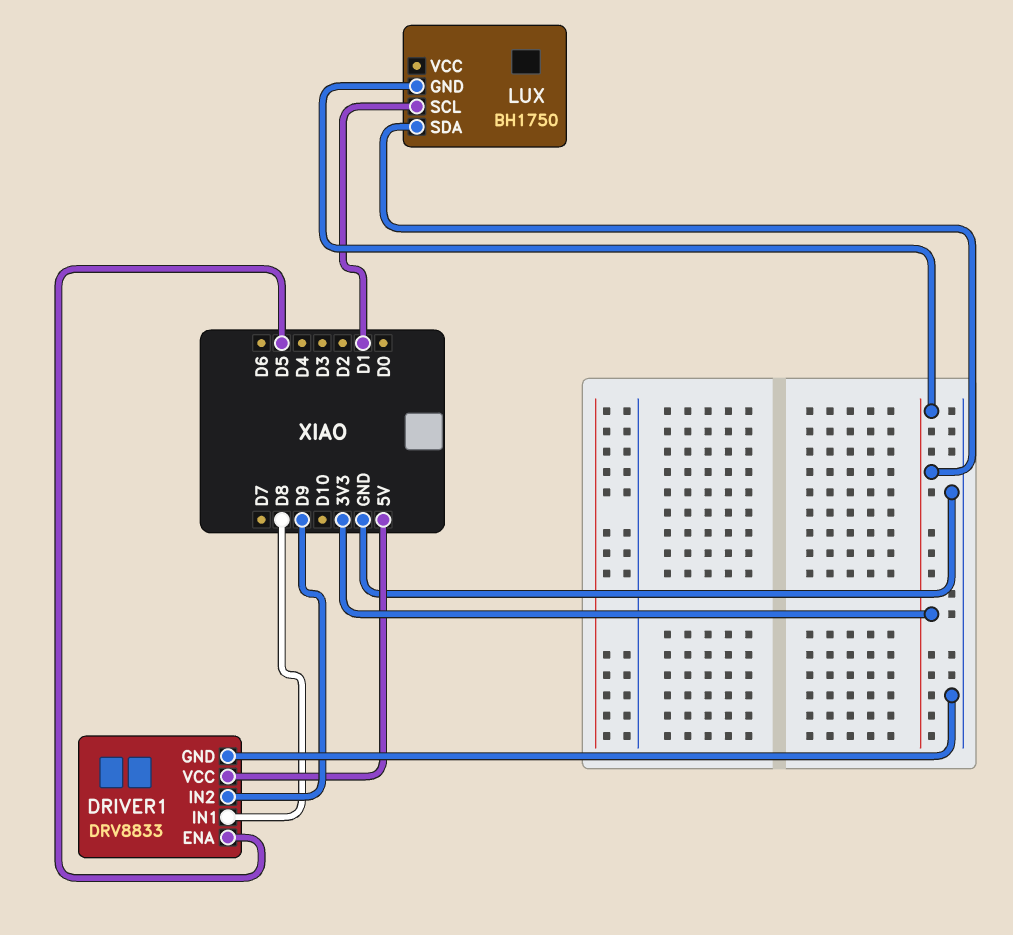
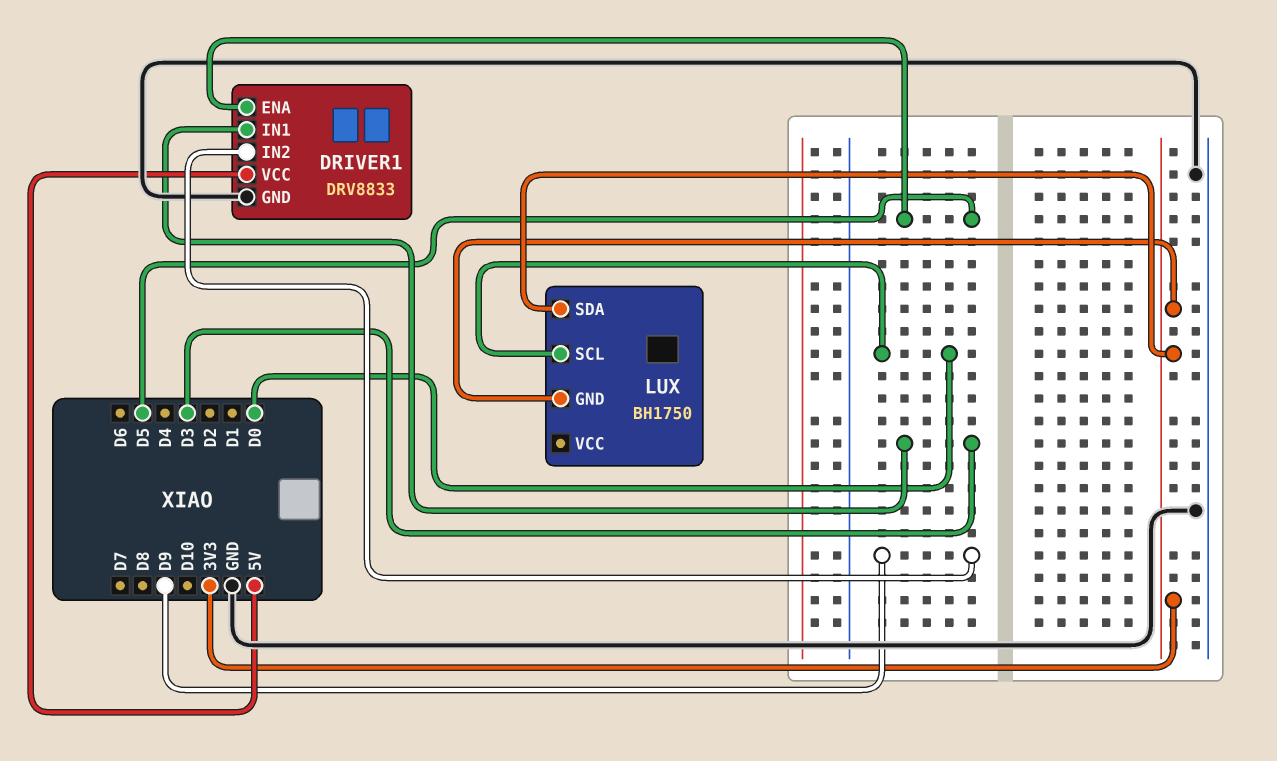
DRIVER1 pin IN1: D8 -> D3
LUX pin SCL: D1 -> D0

